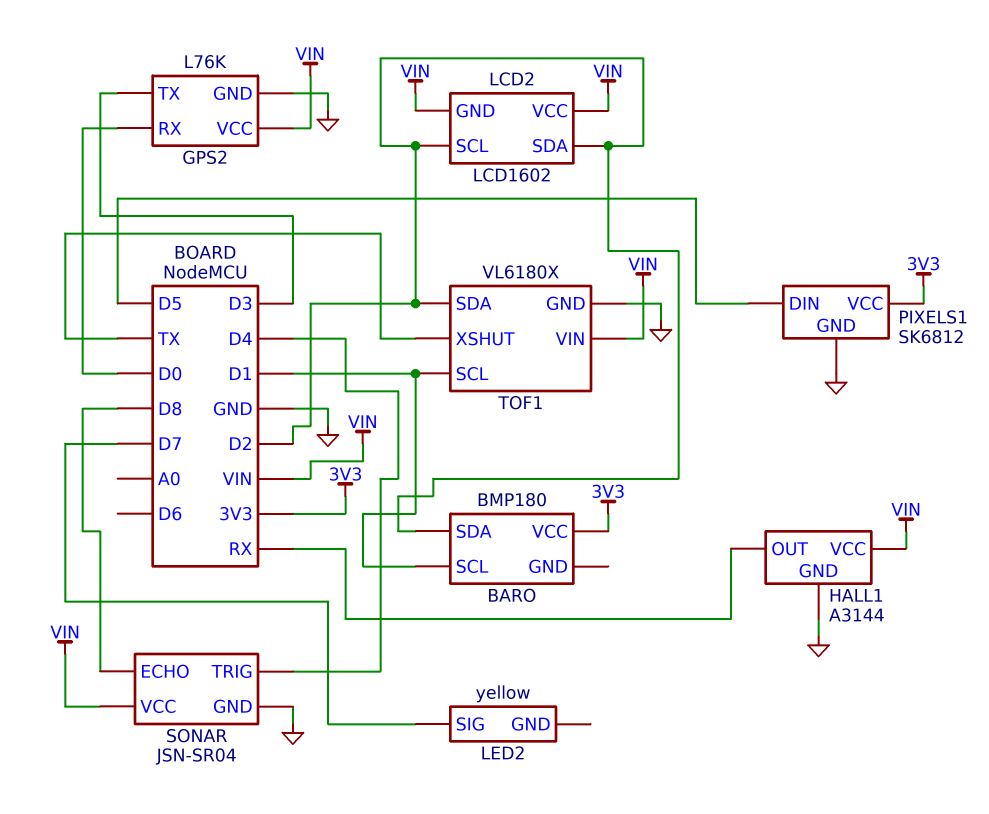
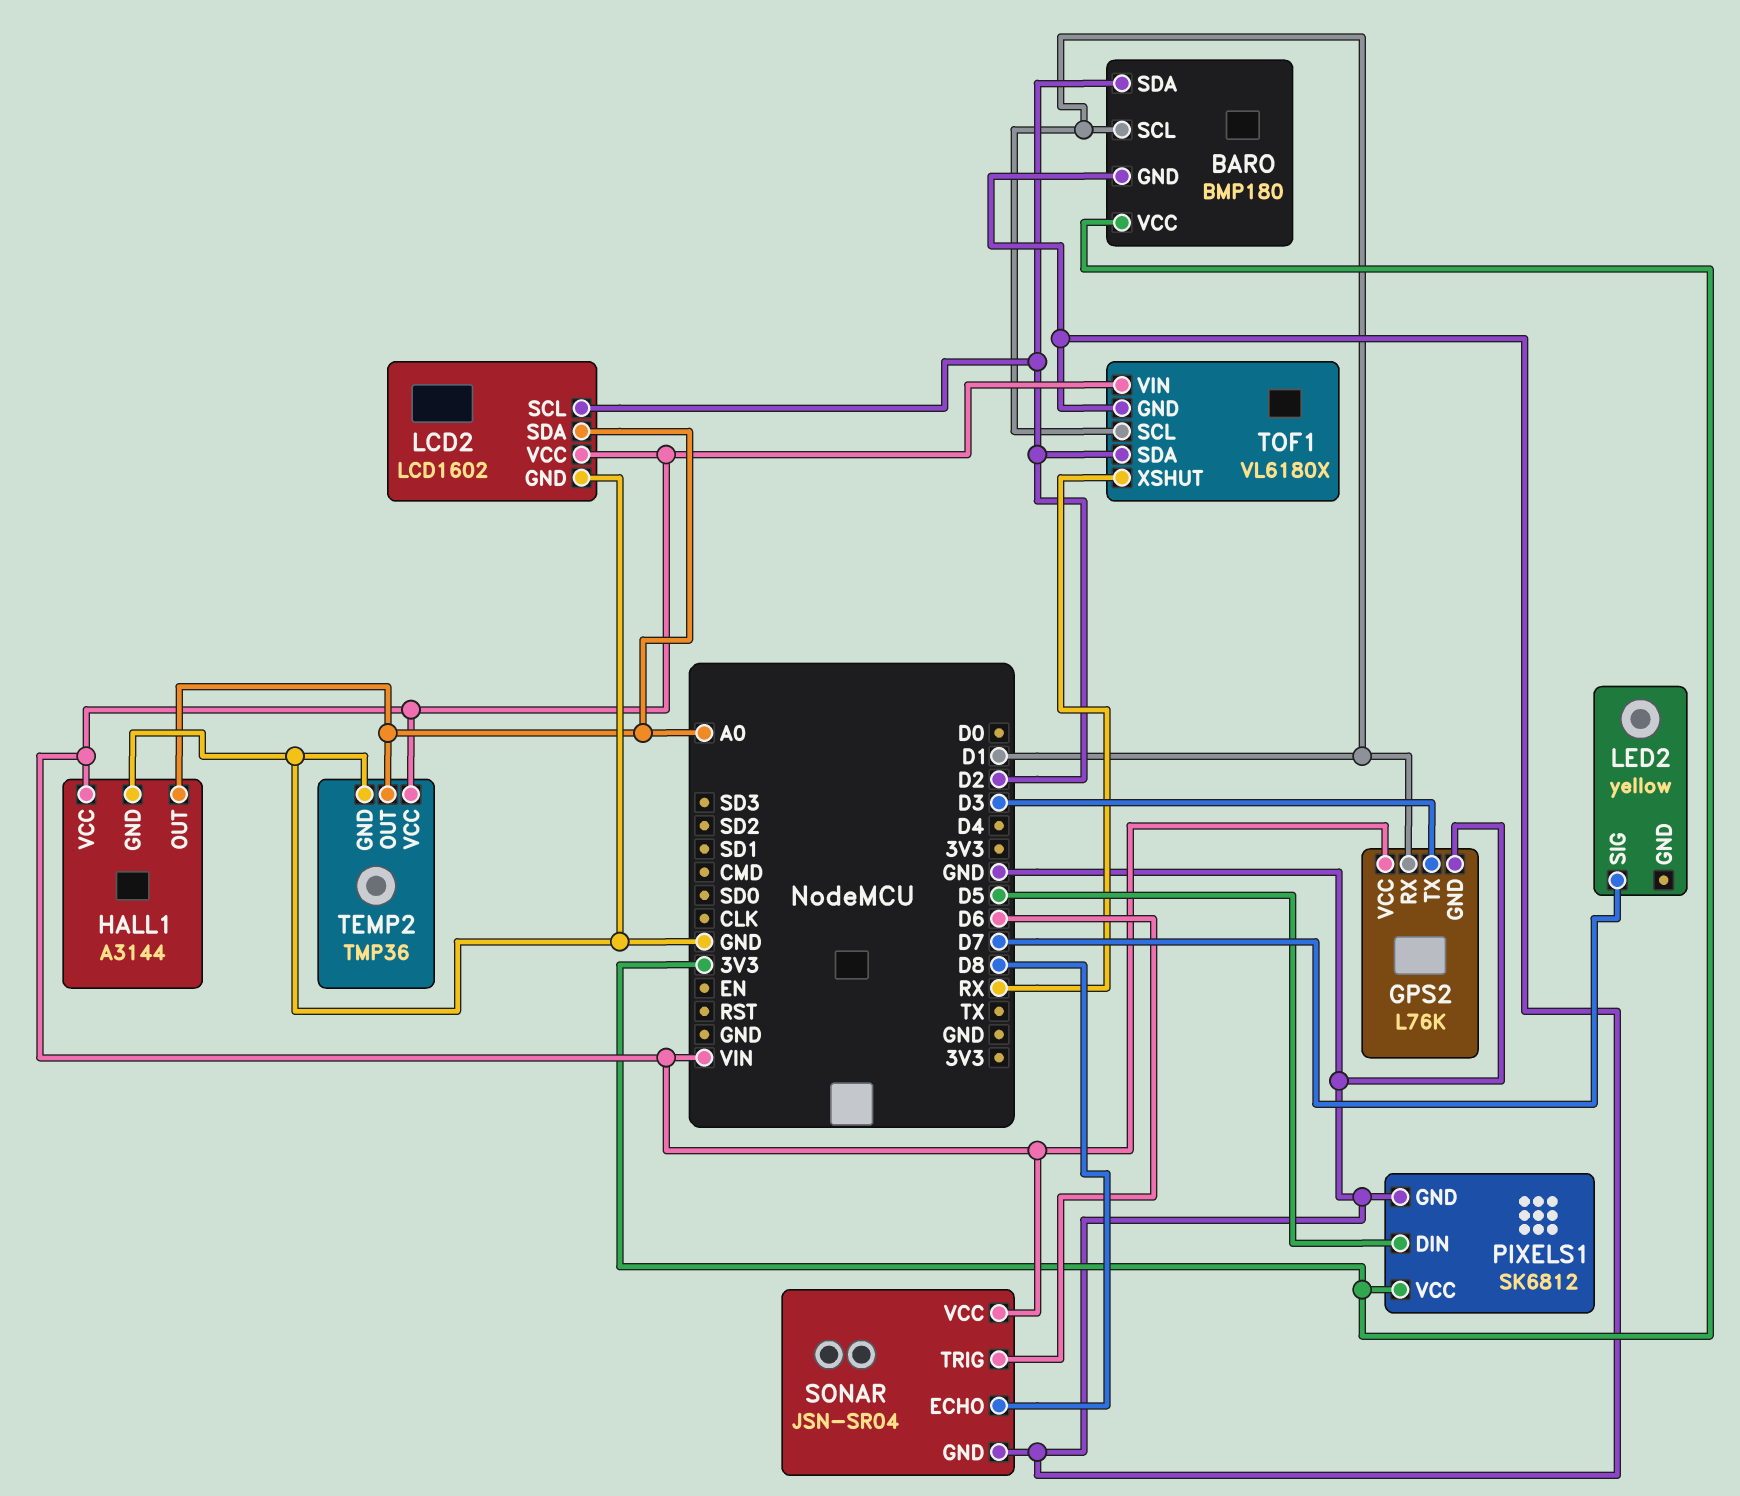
BARO pin GND: none -> GND
GPS2 pin RX: D0 -> D1
HALL1 pin OUT: RX -> A0
LCD2 pin GND: VIN -> GND
LCD2 pin SDA: D2 -> A0
SONAR pin TRIG: D4 -> D6
TEMP2: none -> TMP36
TEMP2 pin GND: none -> GND
TEMP2 pin OUT: none -> A0
TEMP2 pin VCC: none -> VIN
TOF1 pin XSHUT: TX -> RX

